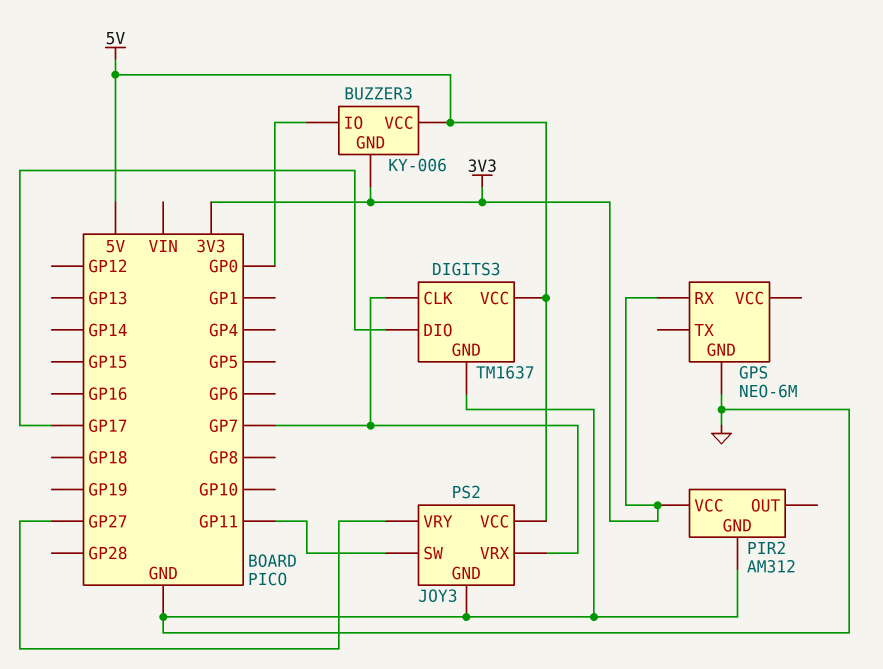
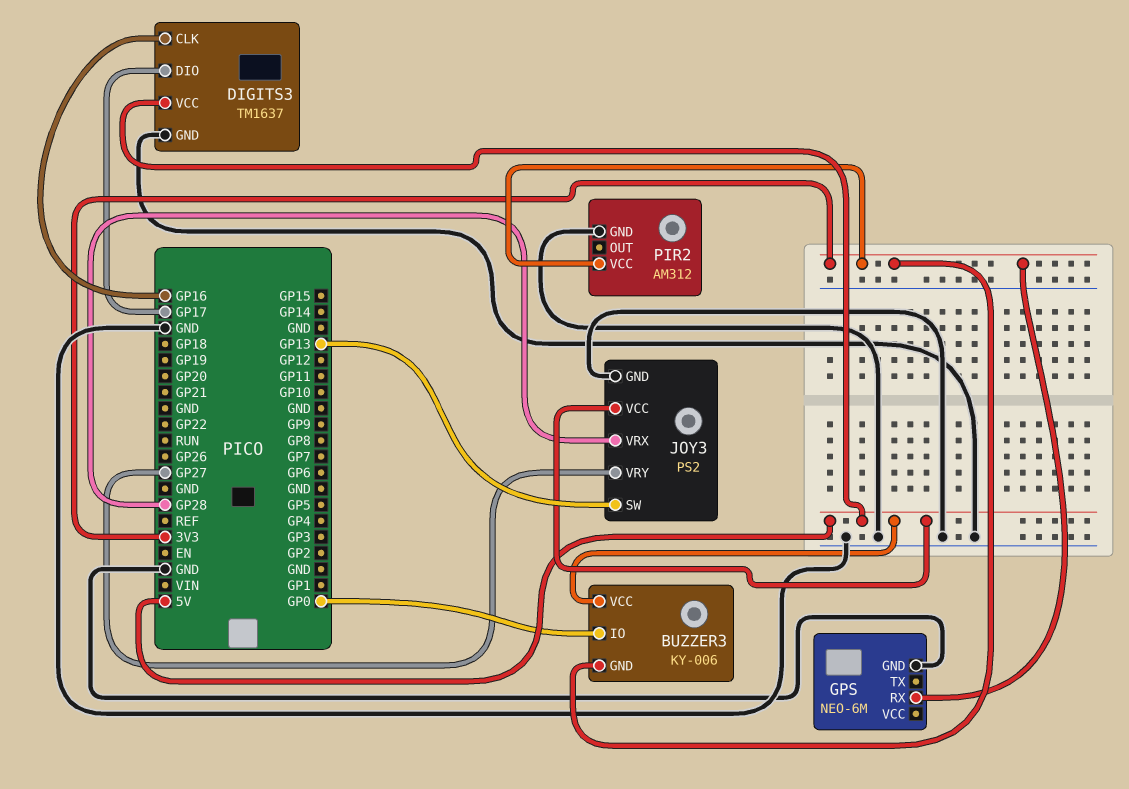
DIGITS3 pin CLK: GP7 -> GP16
JOY3 pin SW: GP11 -> GP13
JOY3 pin VRX: GP7 -> GP28

